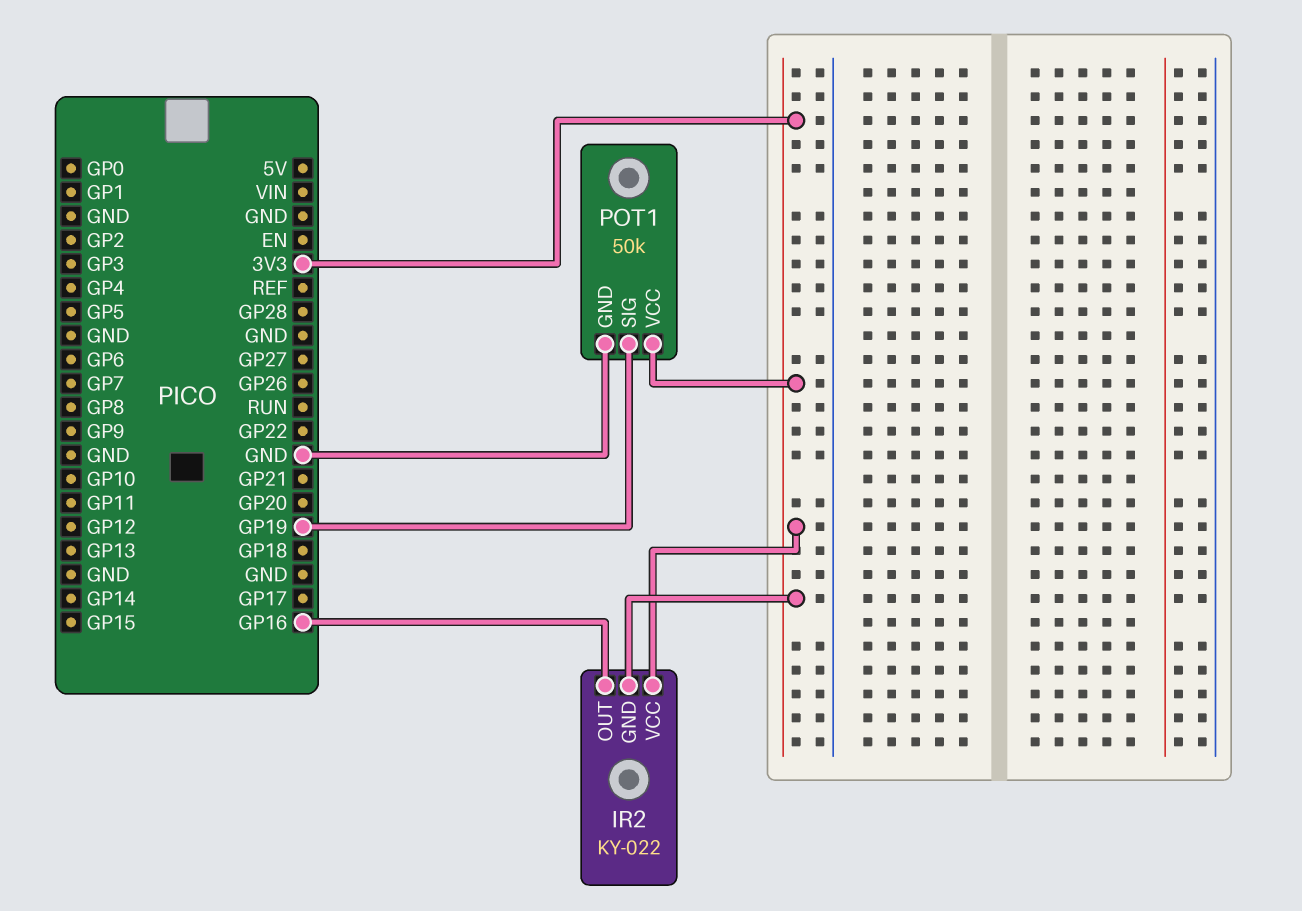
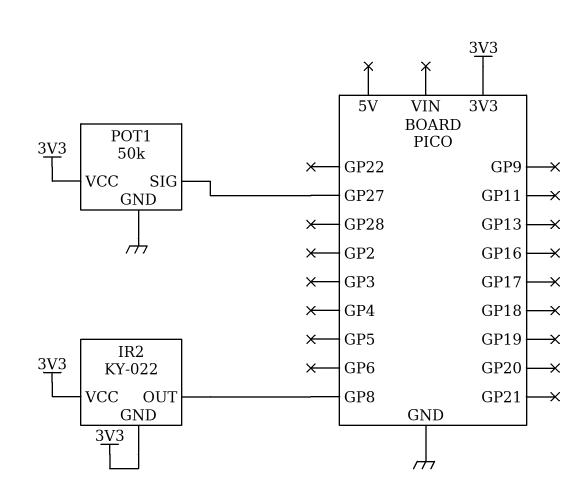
IR2 pin OUT: GP16 -> GP8
POT1 pin SIG: GP19 -> GP27

